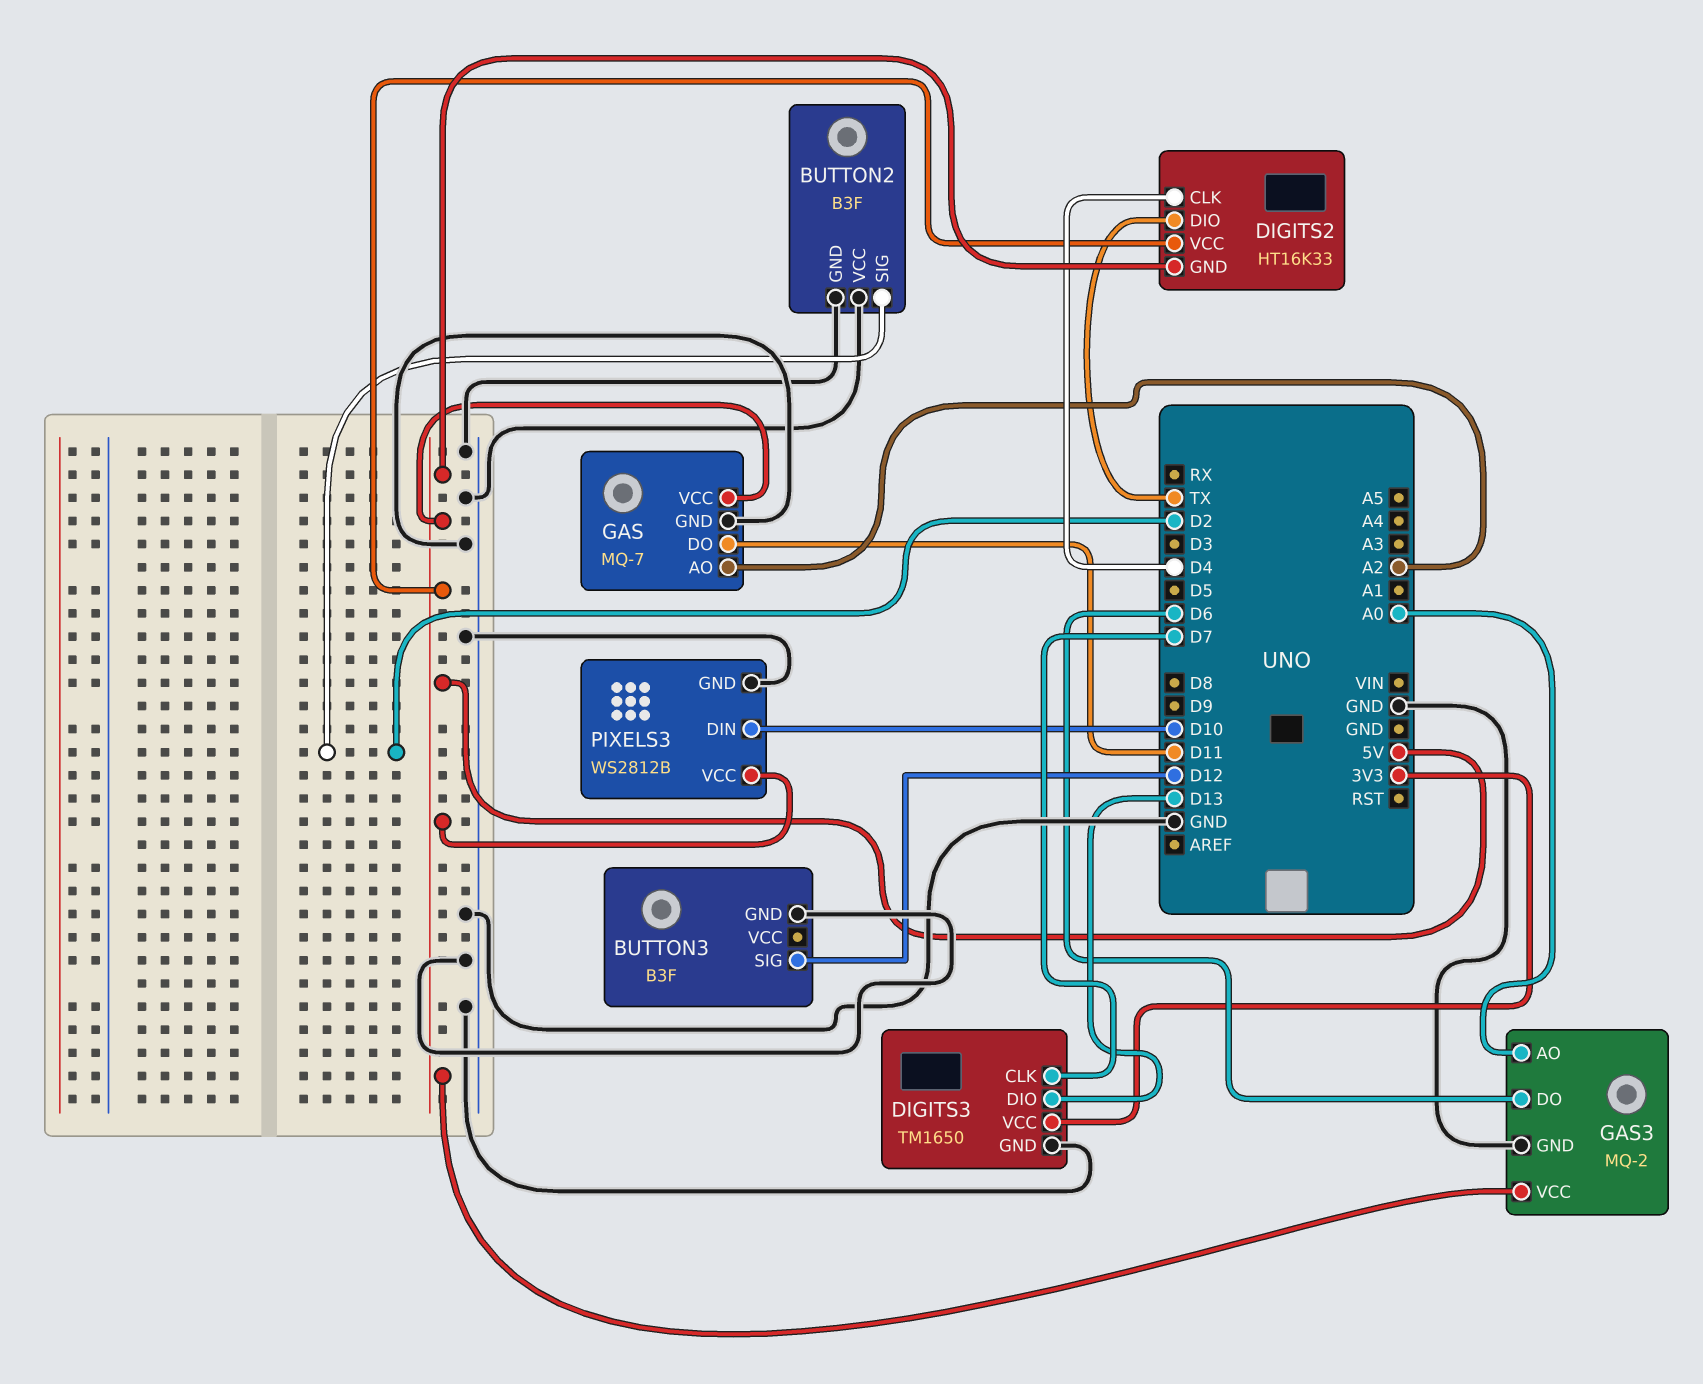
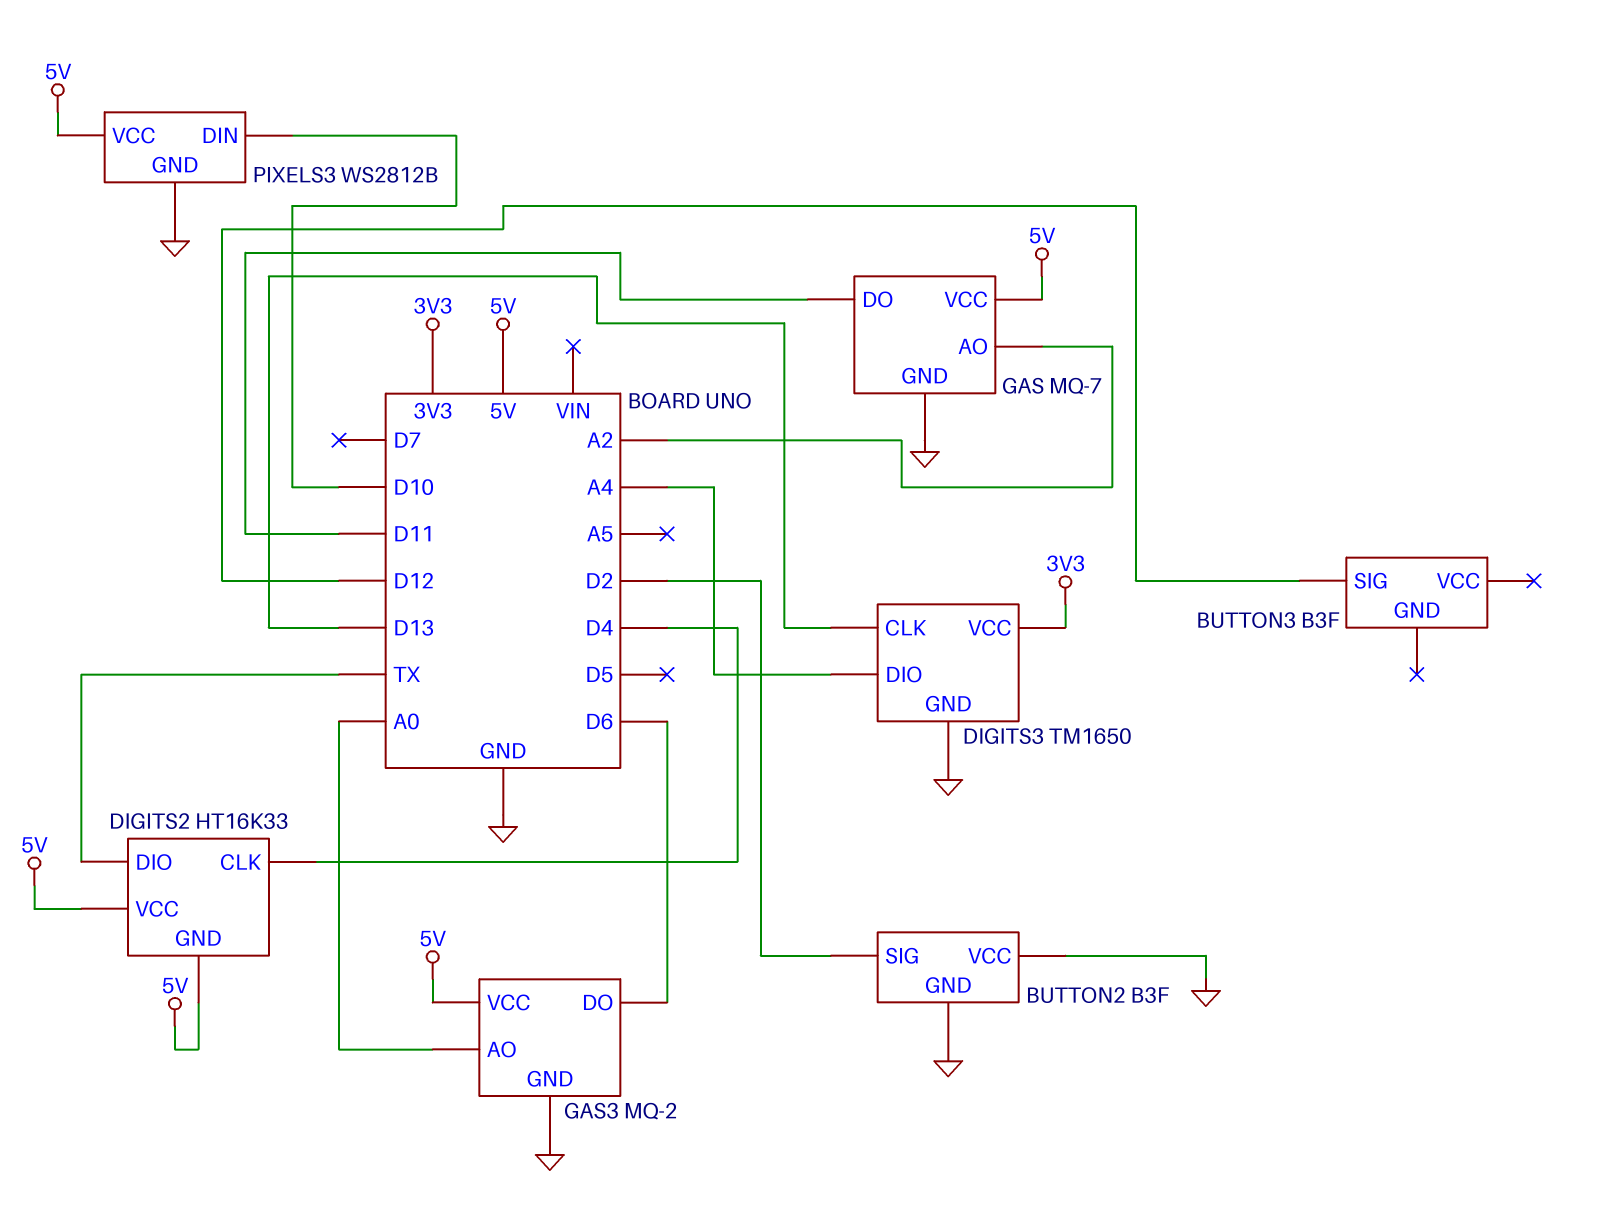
BUTTON3 pin GND: GND -> none
DIGITS3 pin CLK: D7 -> D13
DIGITS3 pin DIO: D13 -> A4

